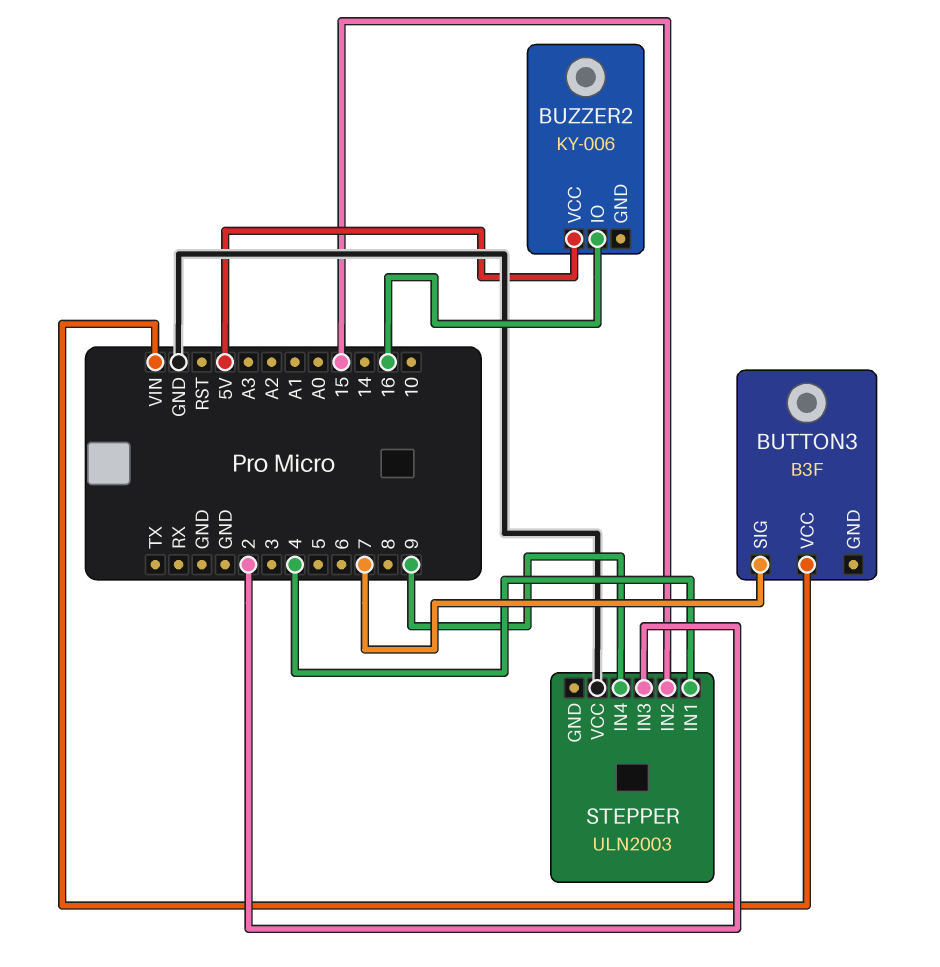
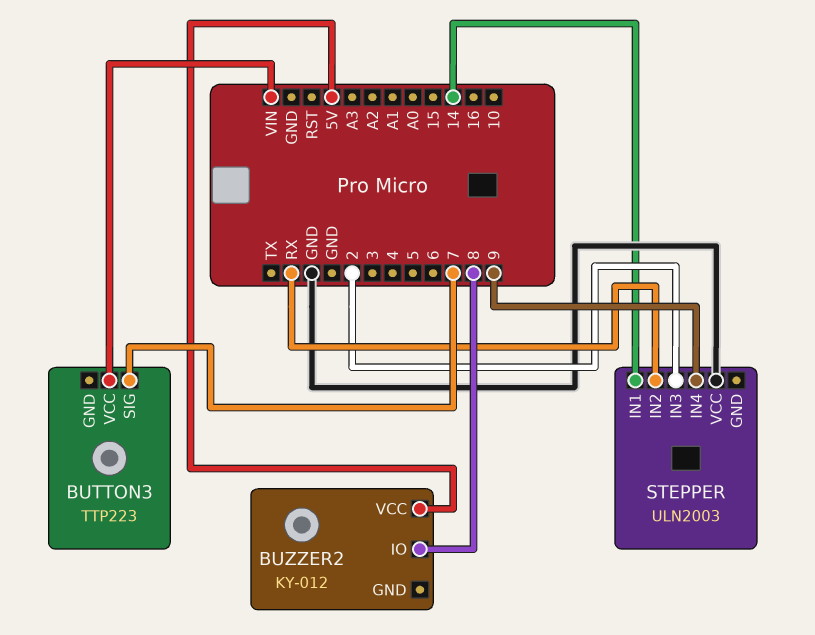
BUTTON3: B3F -> TTP223
BUZZER2: KY-006 -> KY-012
BUZZER2 pin IO: 16 -> 8
STEPPER pin IN1: 4 -> 14
STEPPER pin IN2: 15 -> RX

